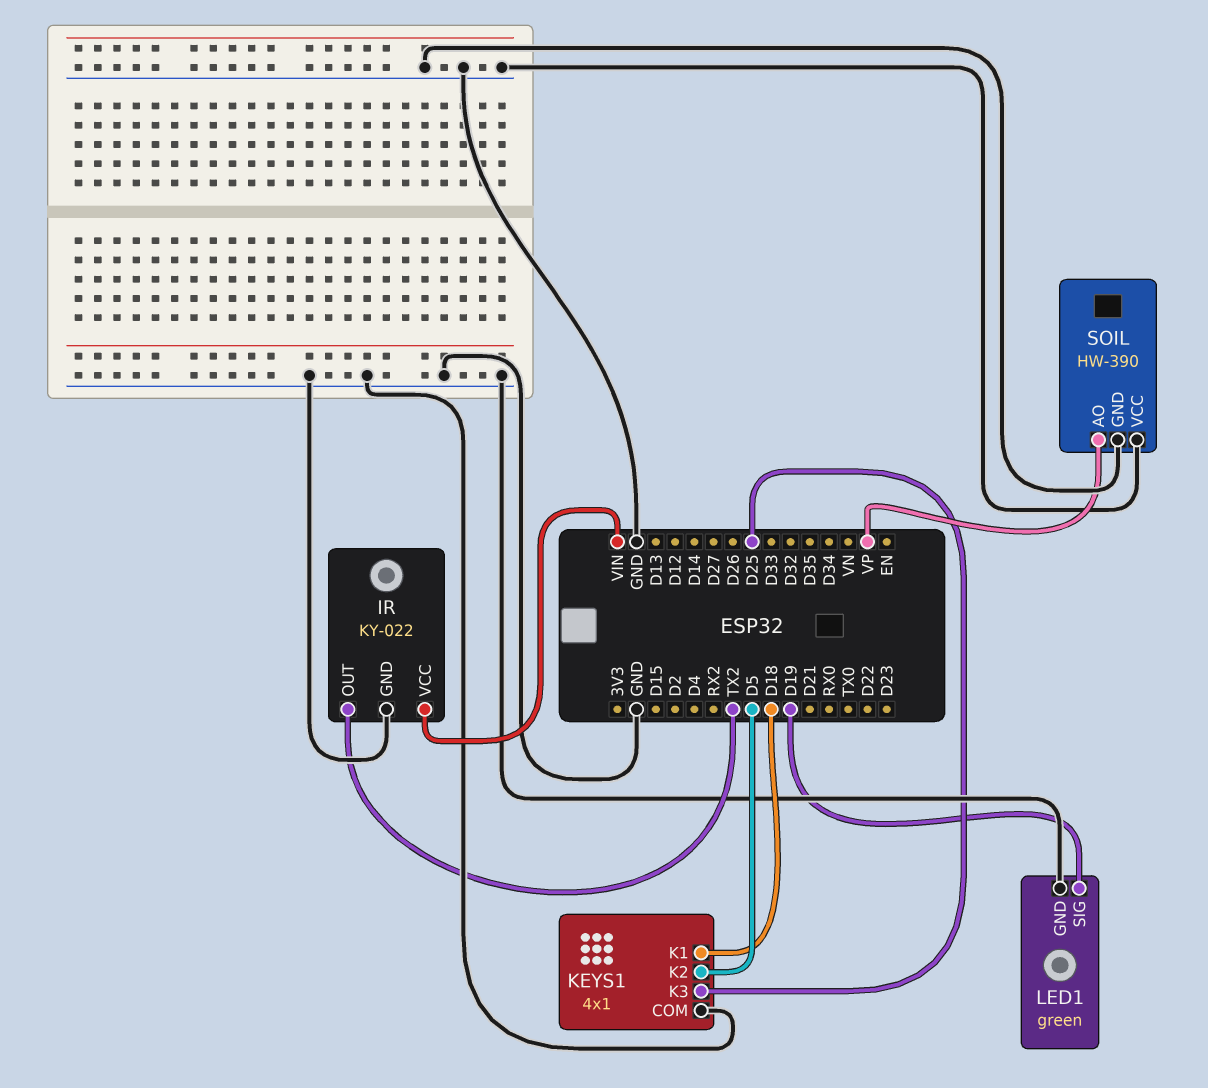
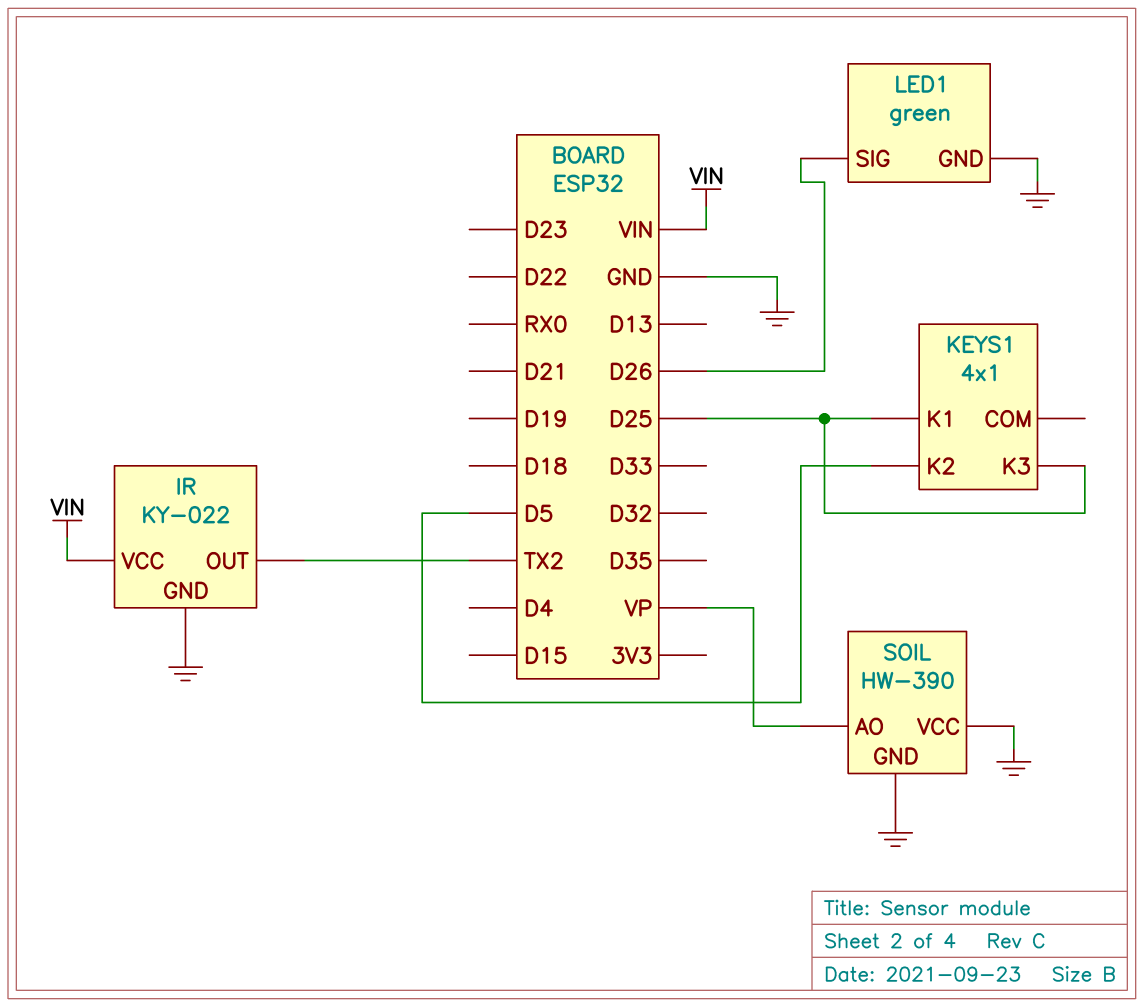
KEYS1 pin COM: GND -> none
KEYS1 pin K1: D18 -> D25
LED1 pin SIG: D19 -> D26

